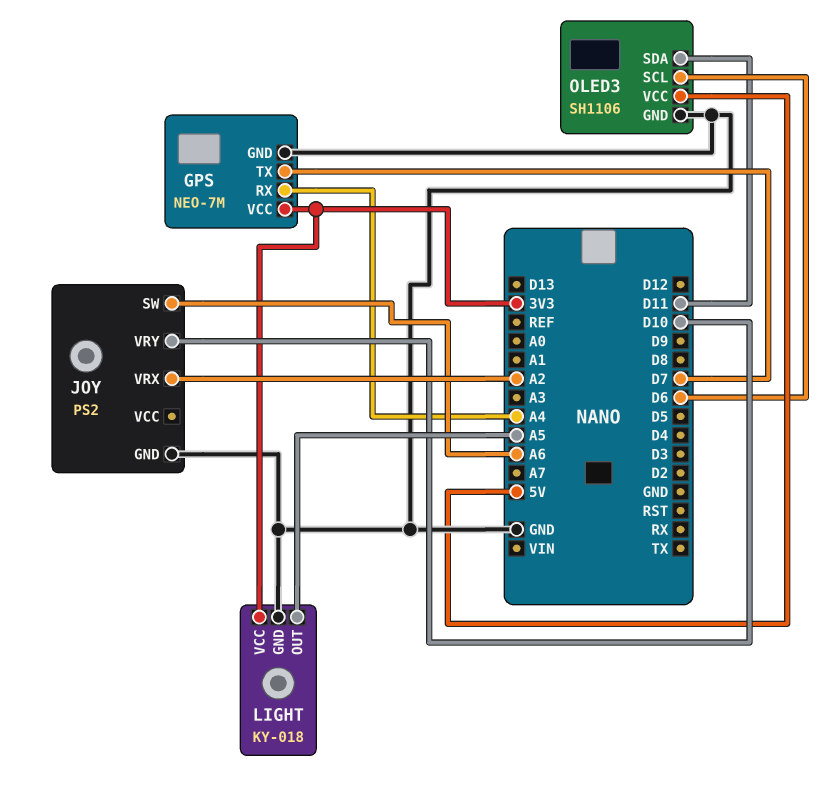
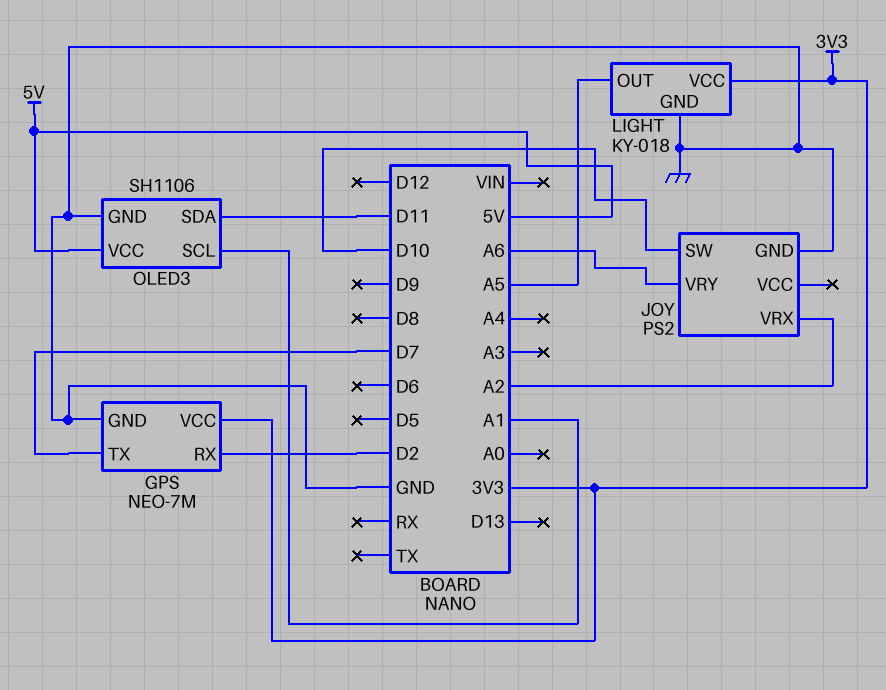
GPS pin RX: A4 -> D2
JOY pin SW: A6 -> D10
JOY pin VRY: D10 -> A6
OLED3 pin SCL: D6 -> A1

